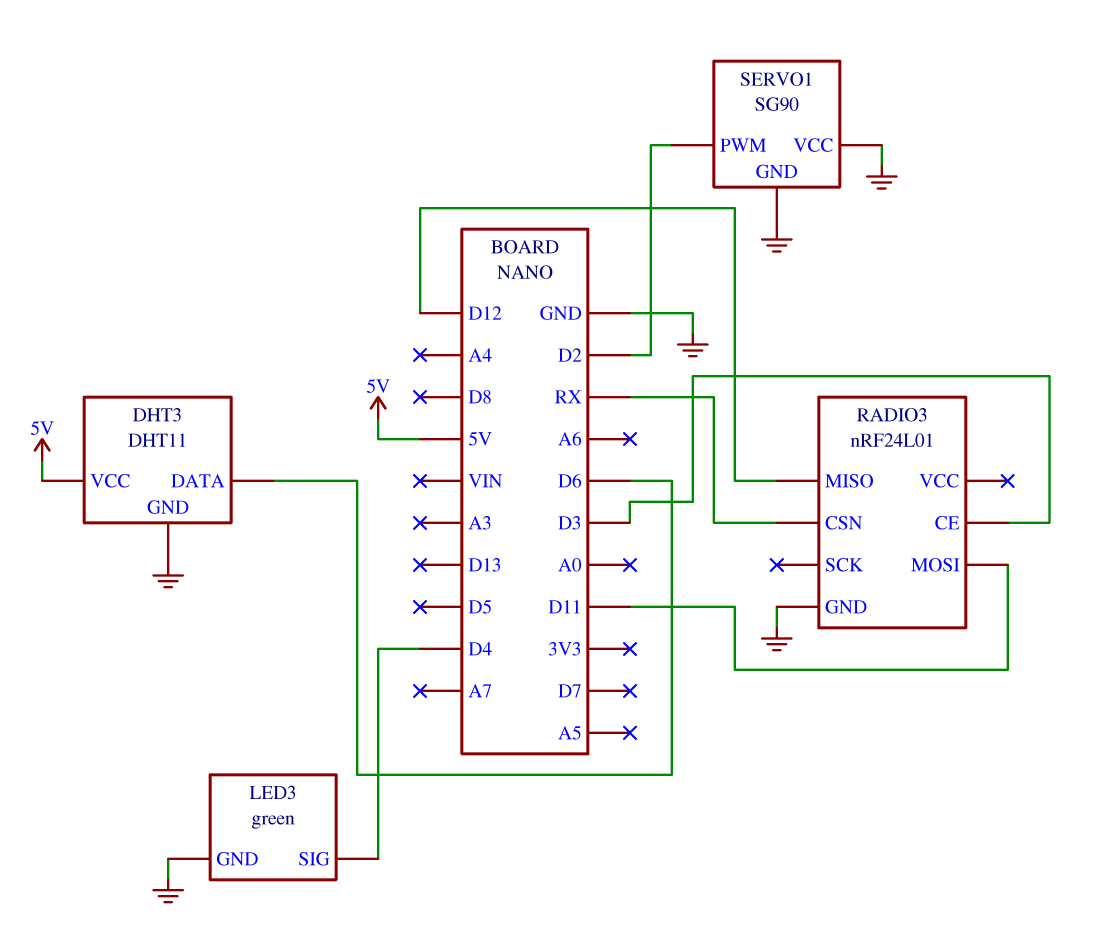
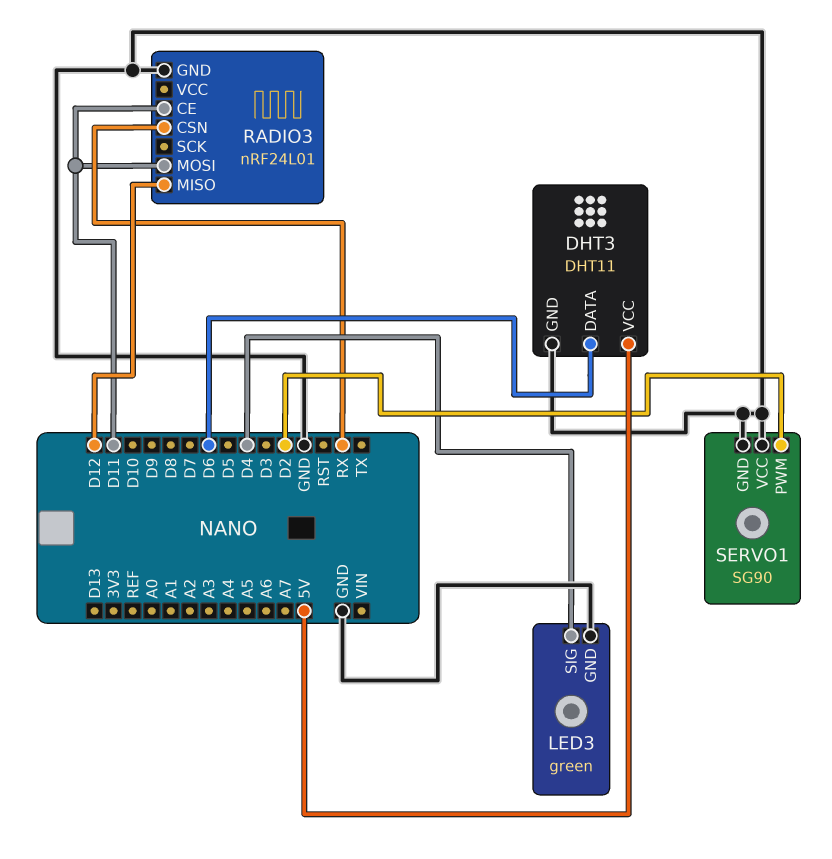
RADIO3 pin CE: D3 -> D11

